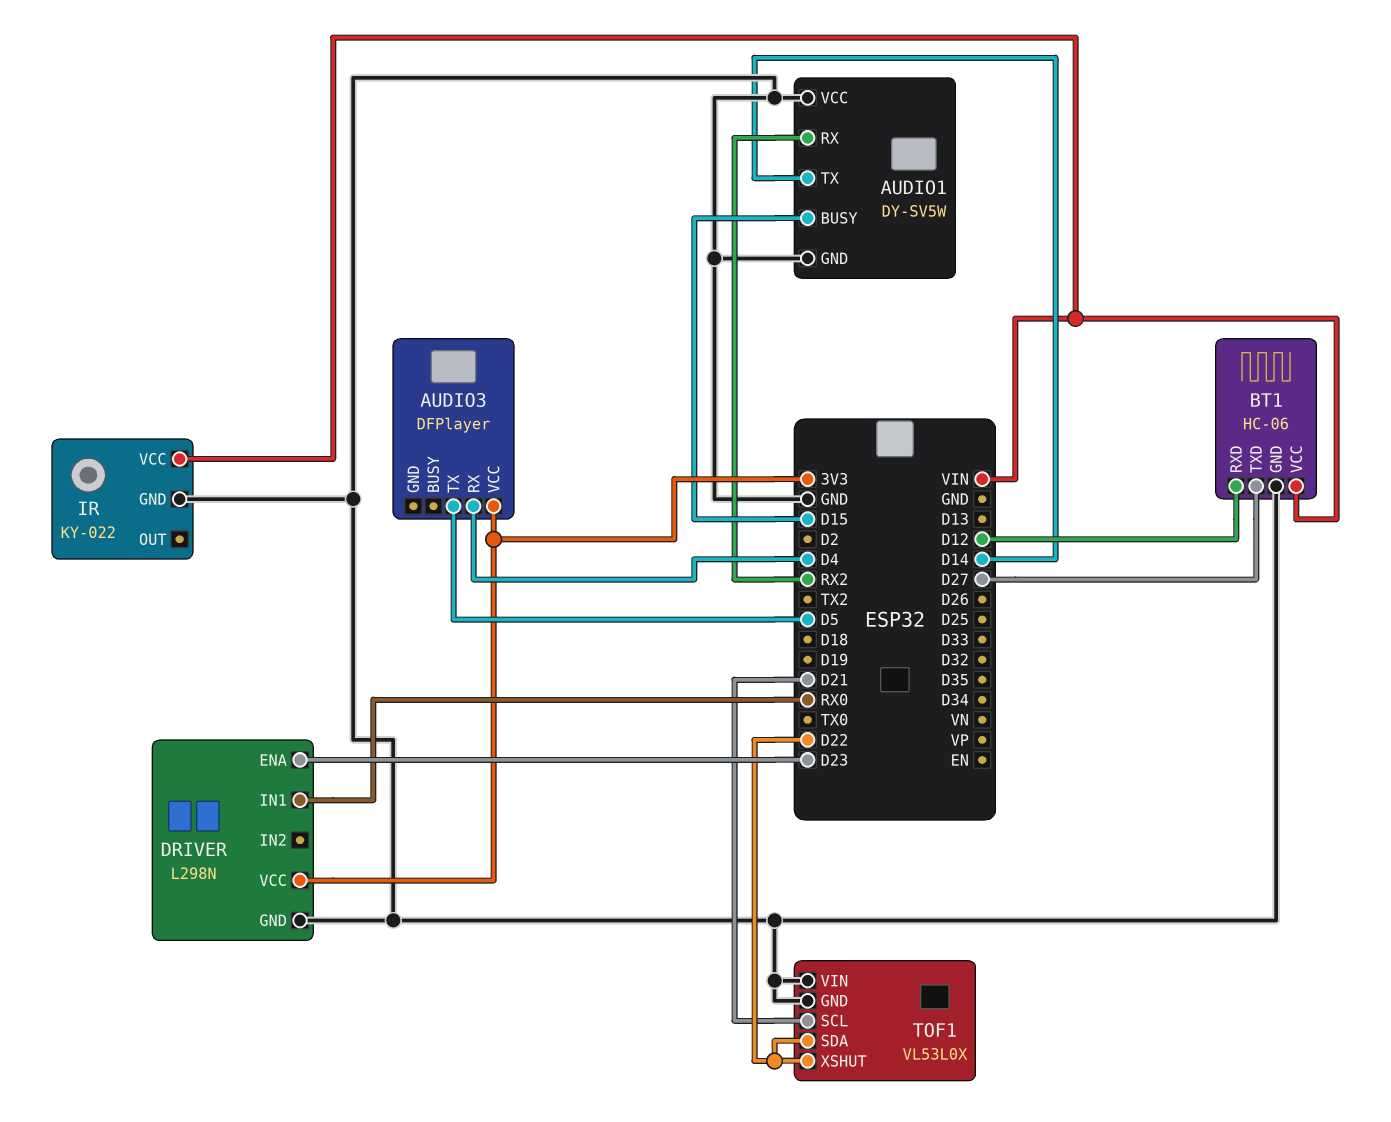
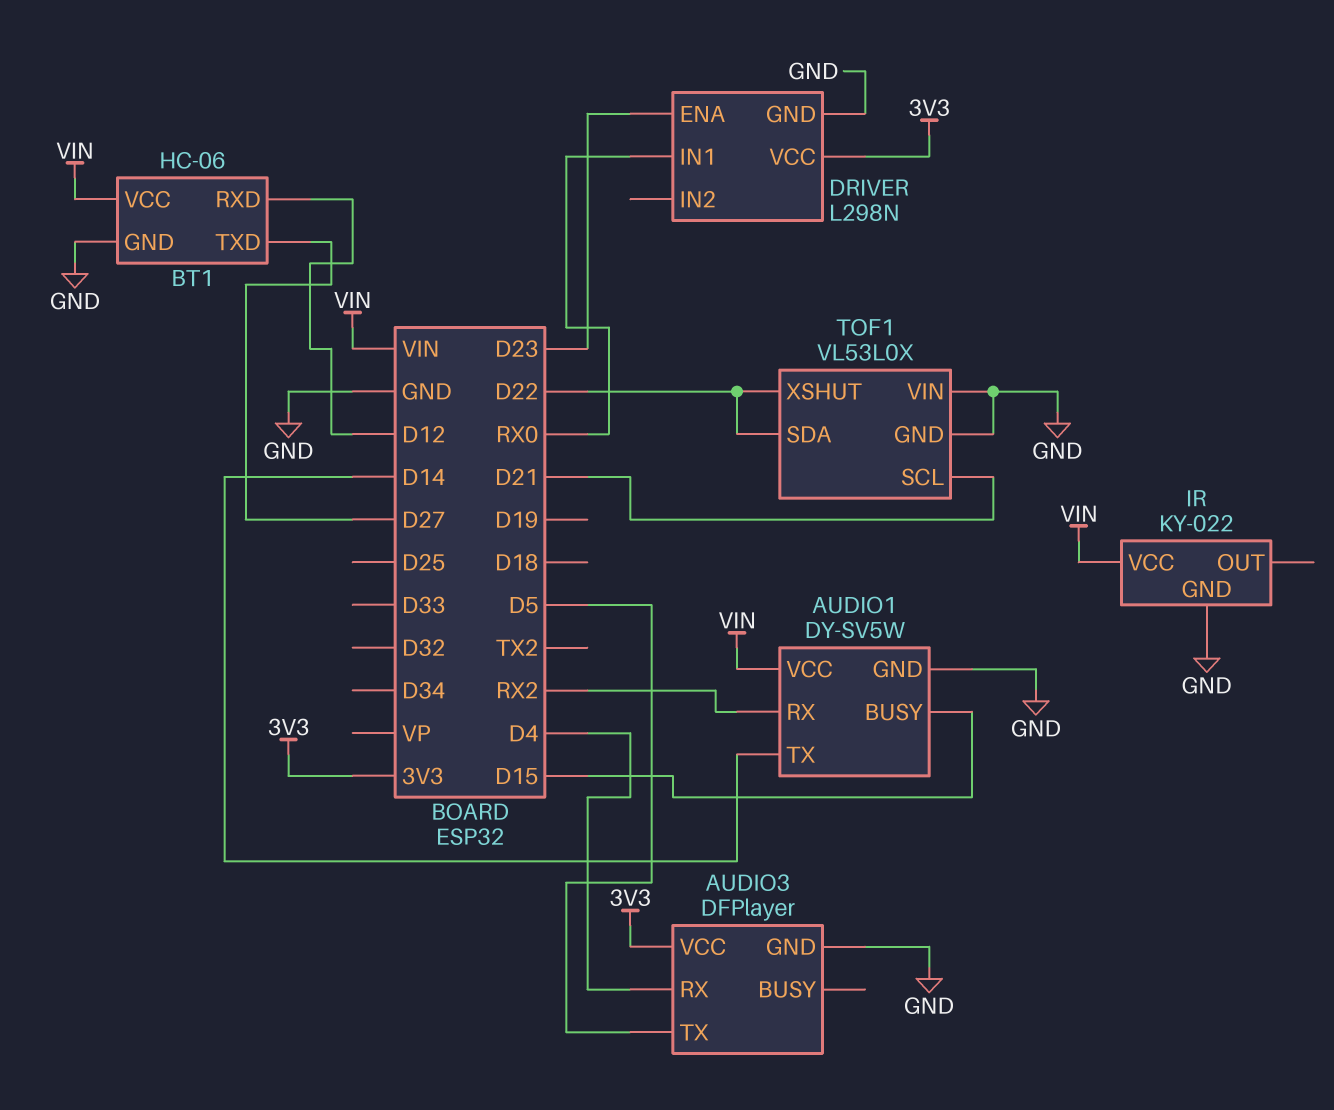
AUDIO1 pin VCC: GND -> VIN
AUDIO3 pin GND: none -> GND

